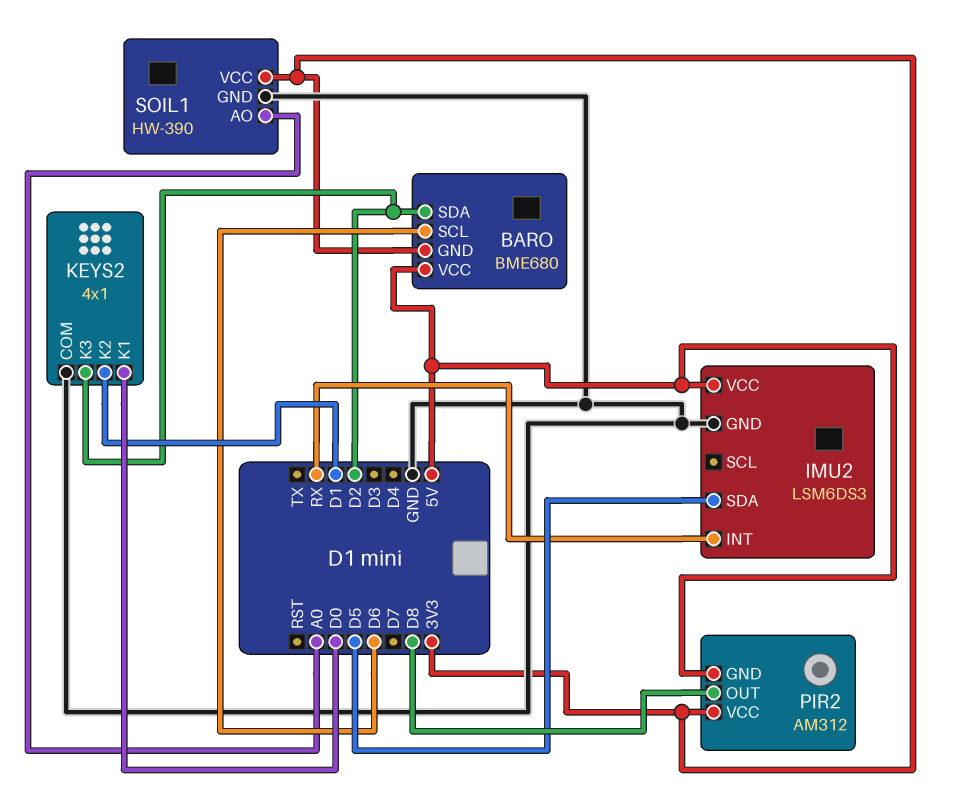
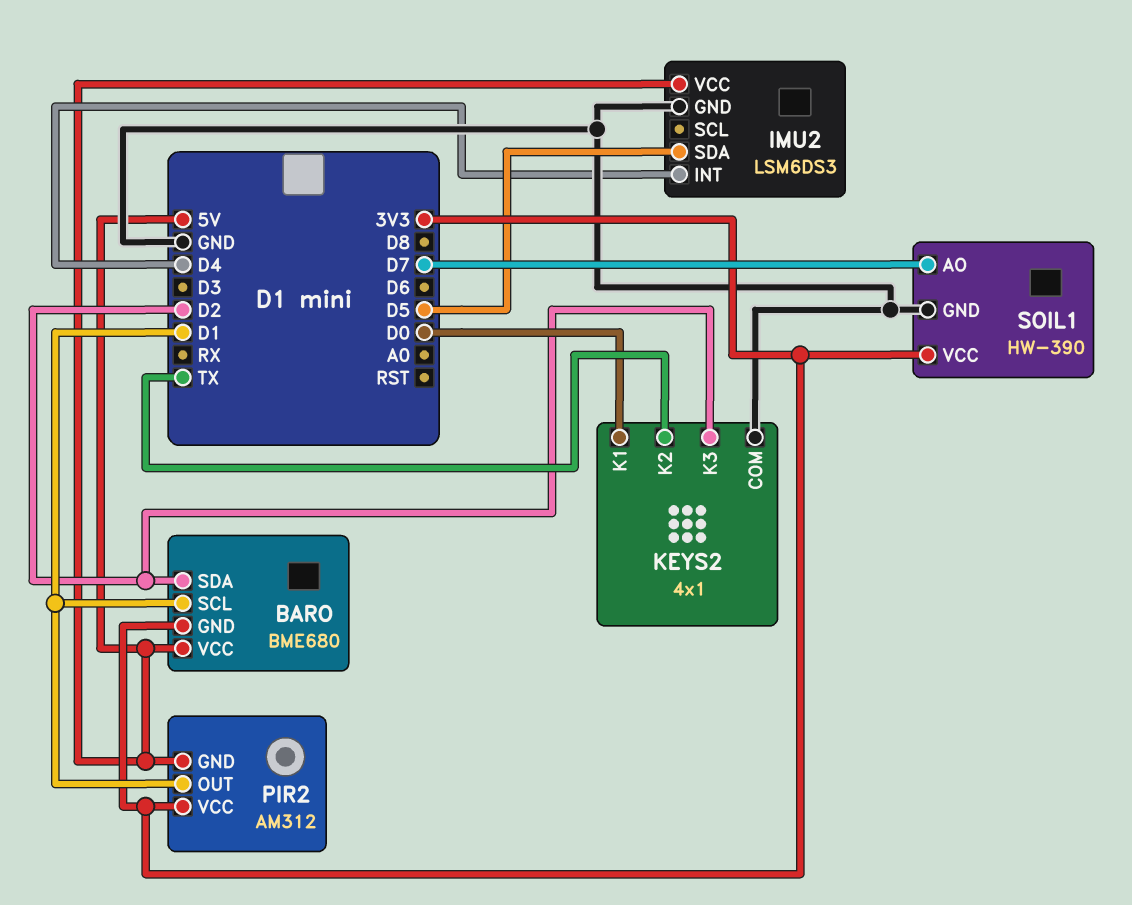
BARO pin SCL: D6 -> D1
IMU2 pin INT: RX -> D4
KEYS2 pin K2: D1 -> TX
PIR2 pin OUT: D8 -> D1
SOIL1 pin AO: A0 -> D7

